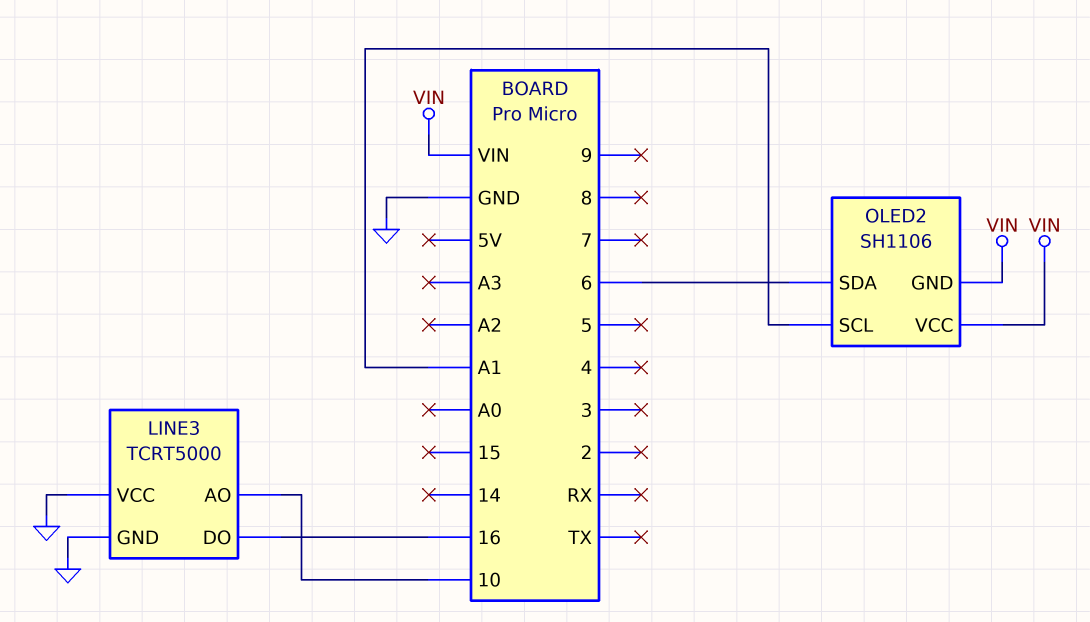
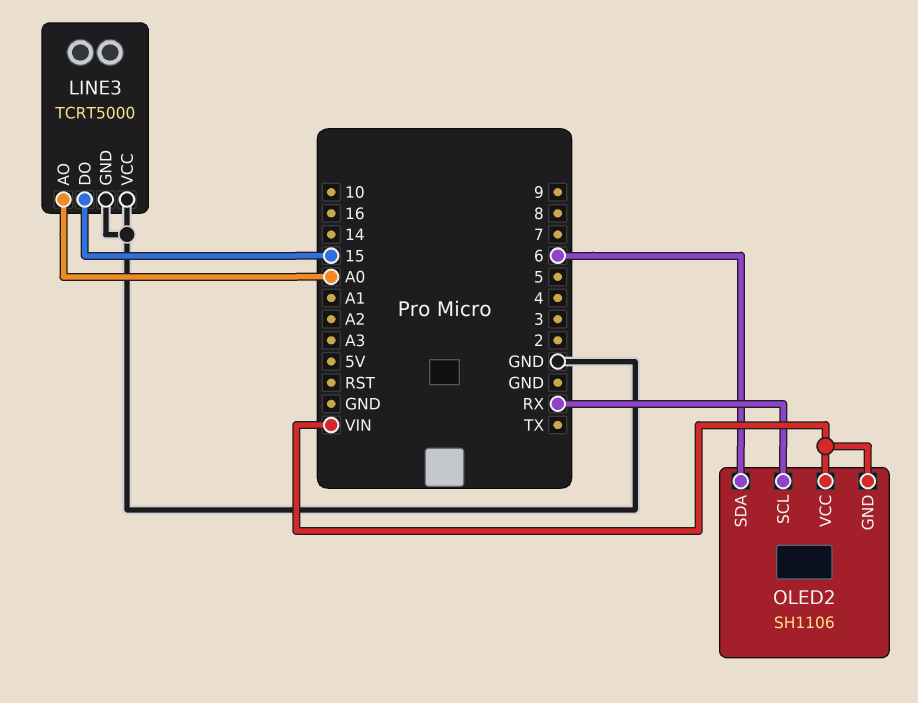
LINE3 pin AO: 10 -> A0
LINE3 pin DO: 16 -> 15
OLED2 pin SCL: A1 -> RX

